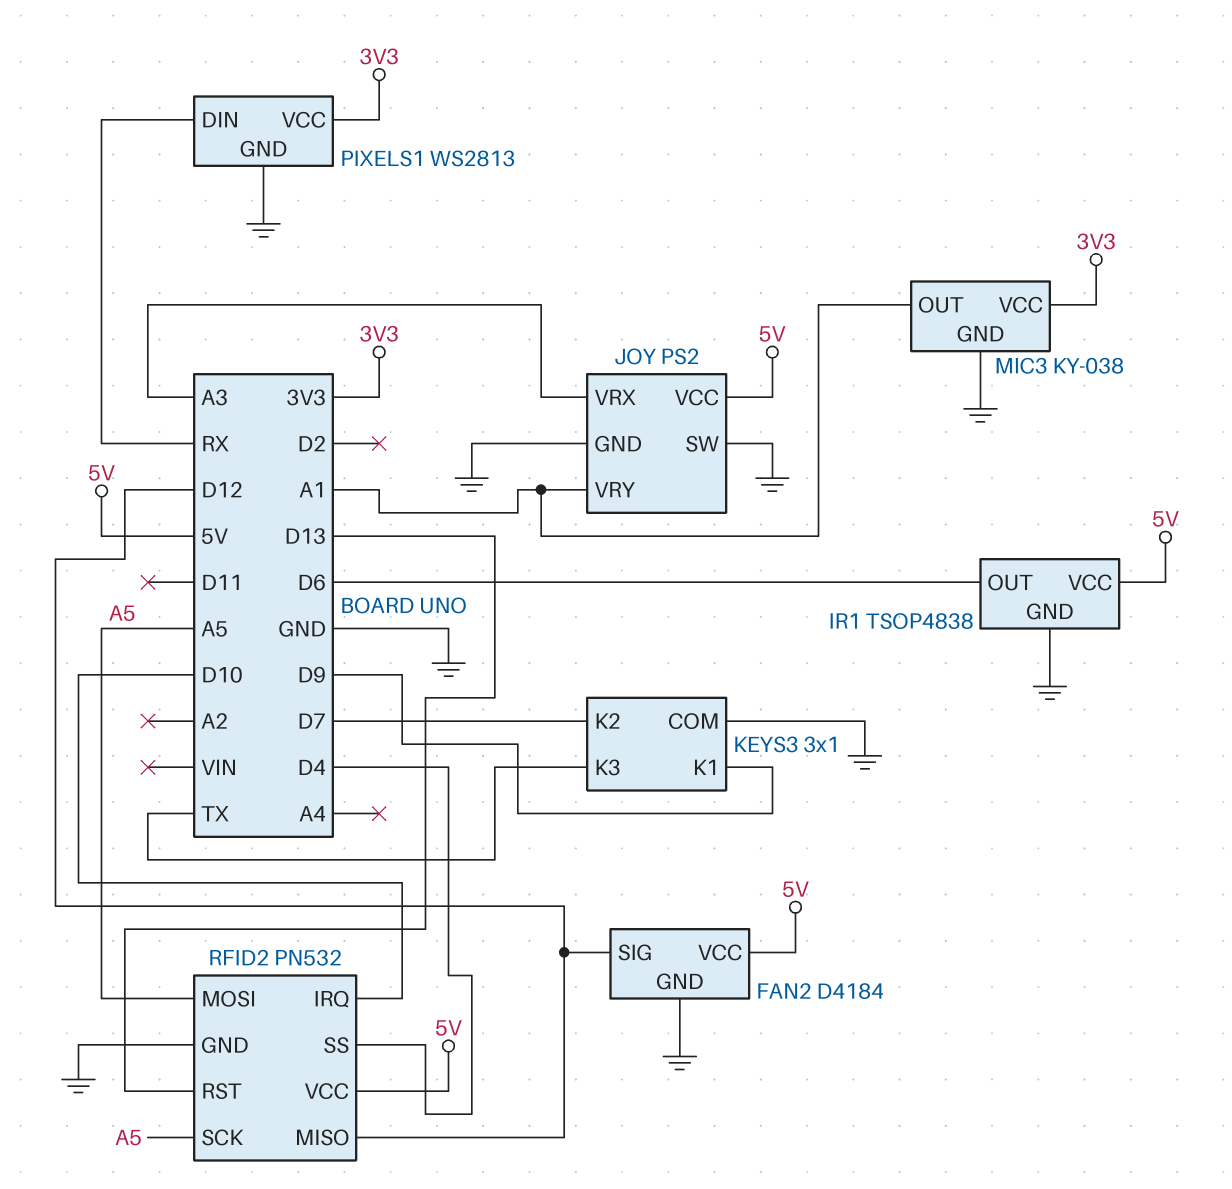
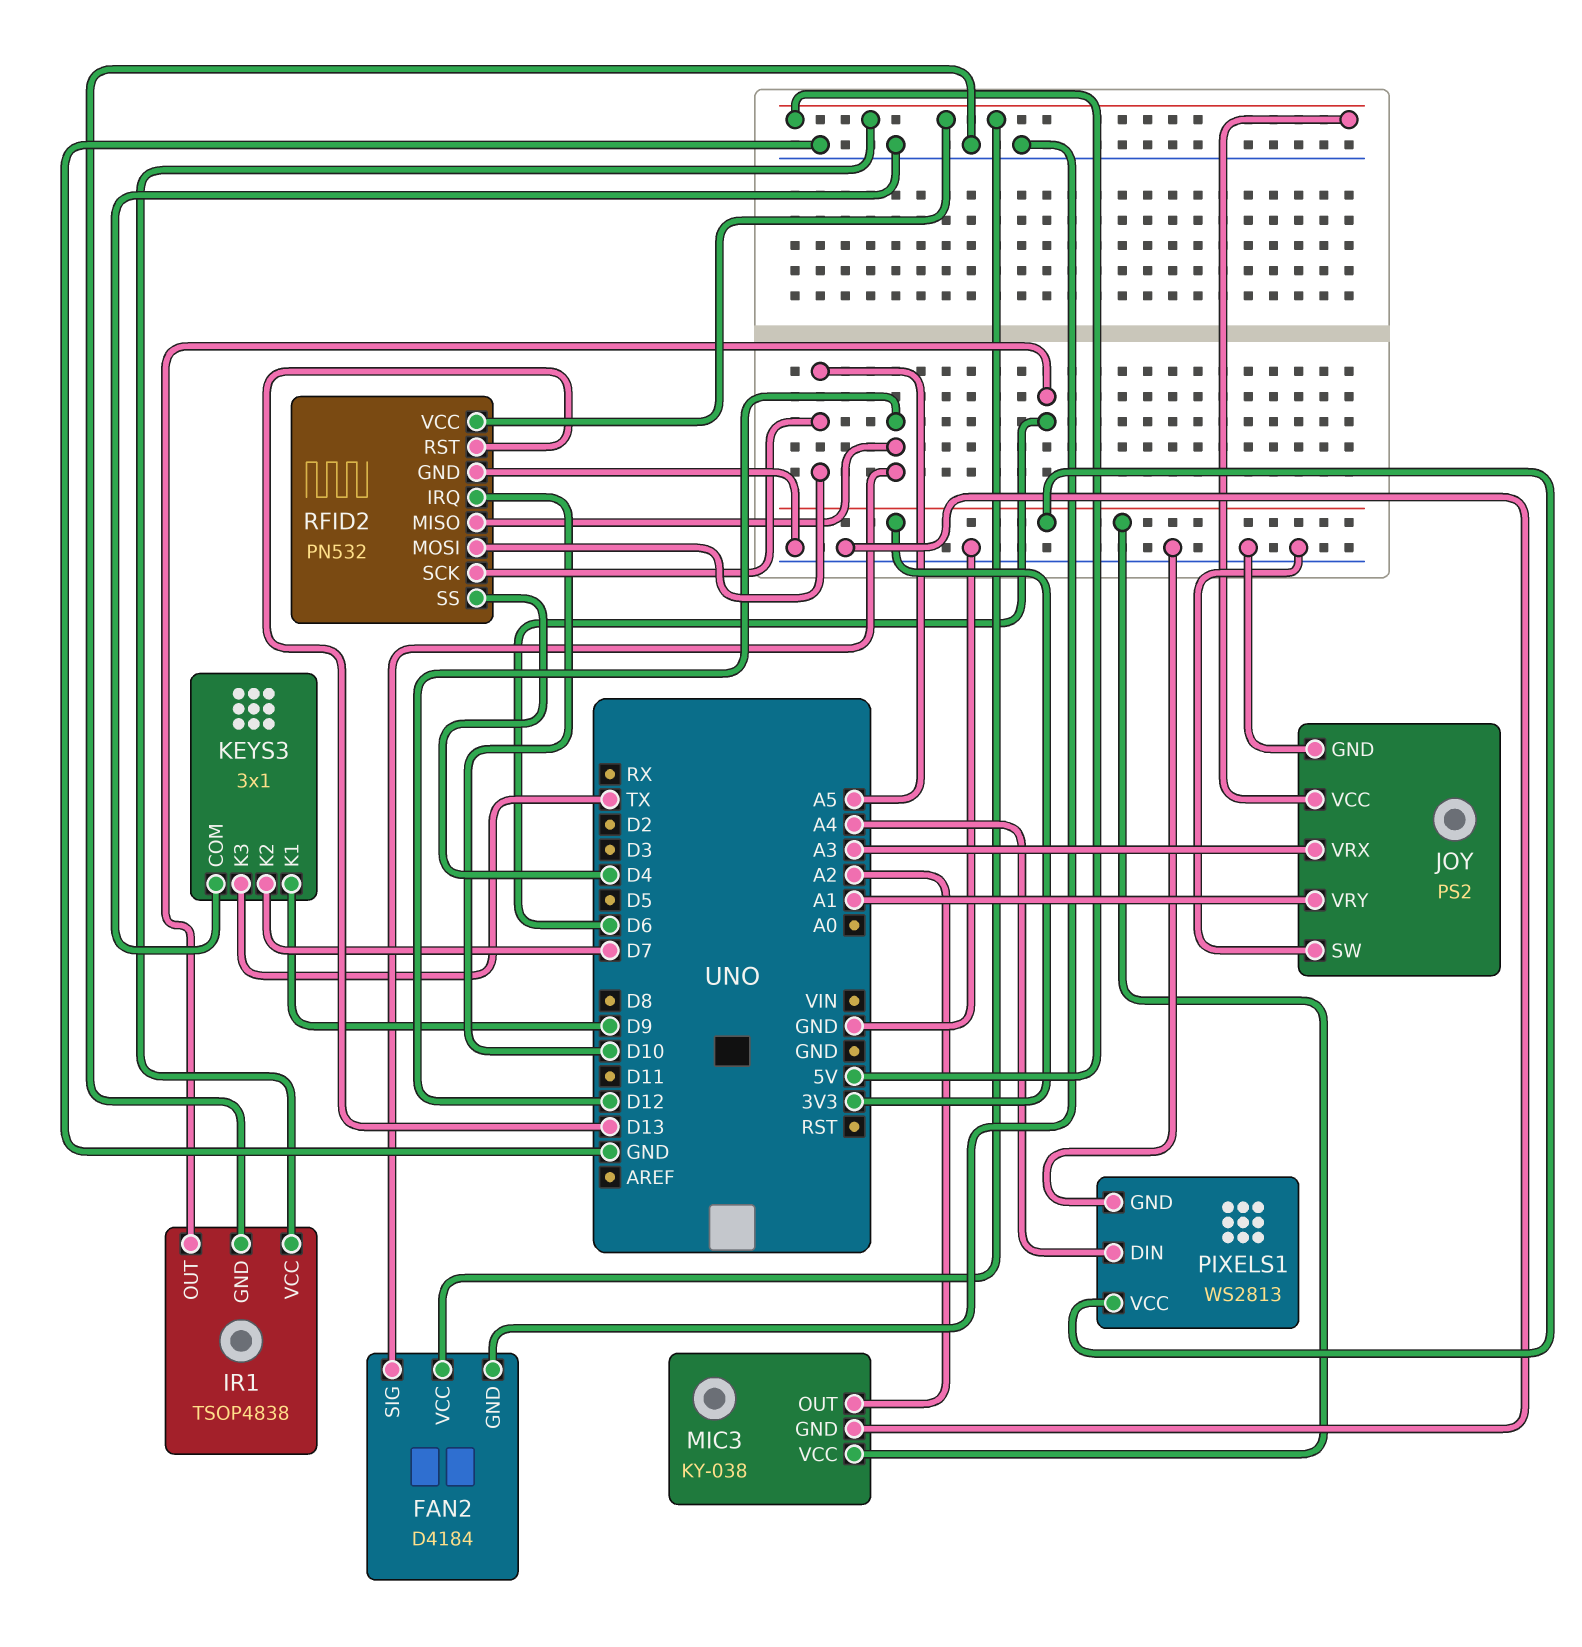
MIC3 pin OUT: A1 -> A2
PIXELS1 pin DIN: RX -> A4

